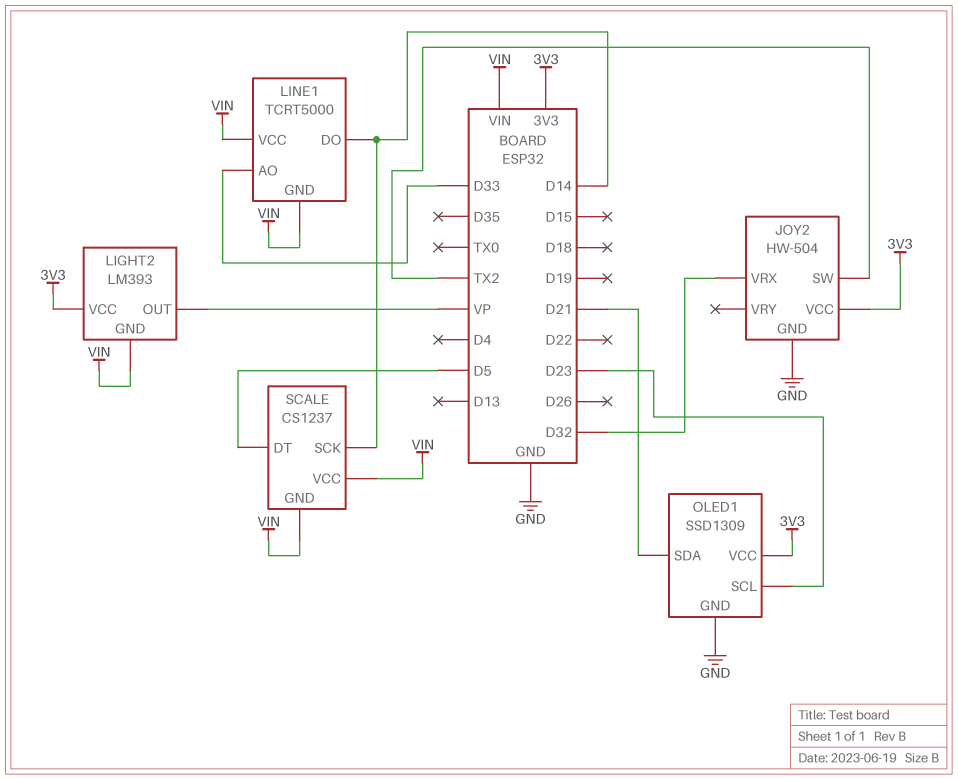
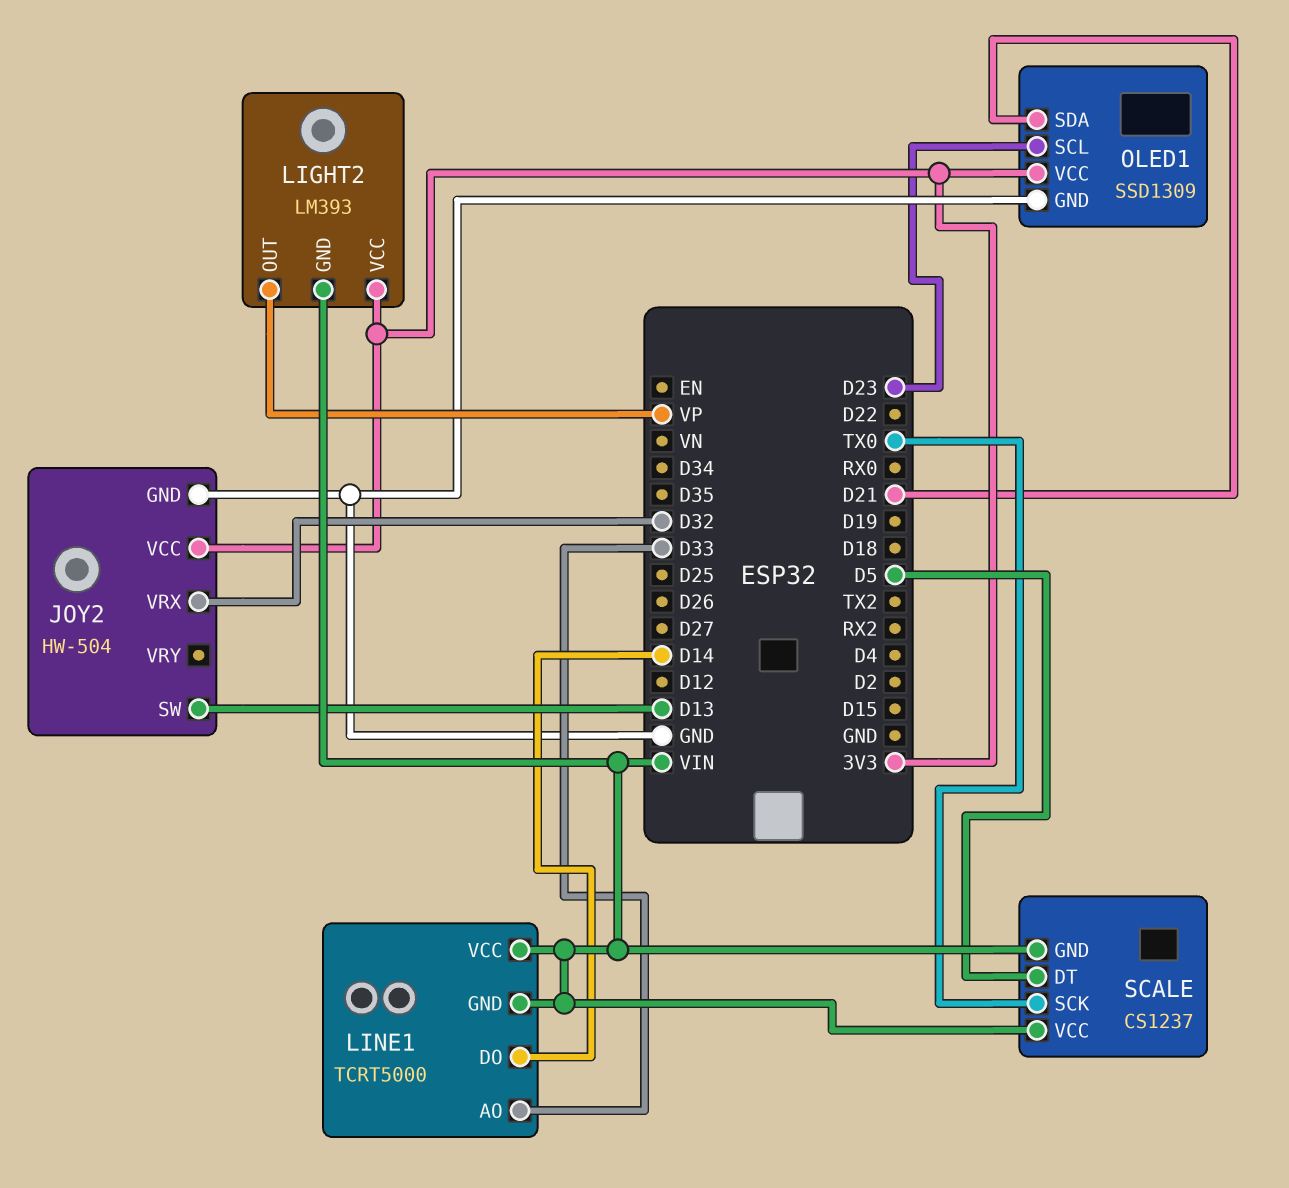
JOY2 pin SW: TX2 -> D13
SCALE pin SCK: D14 -> TX0

